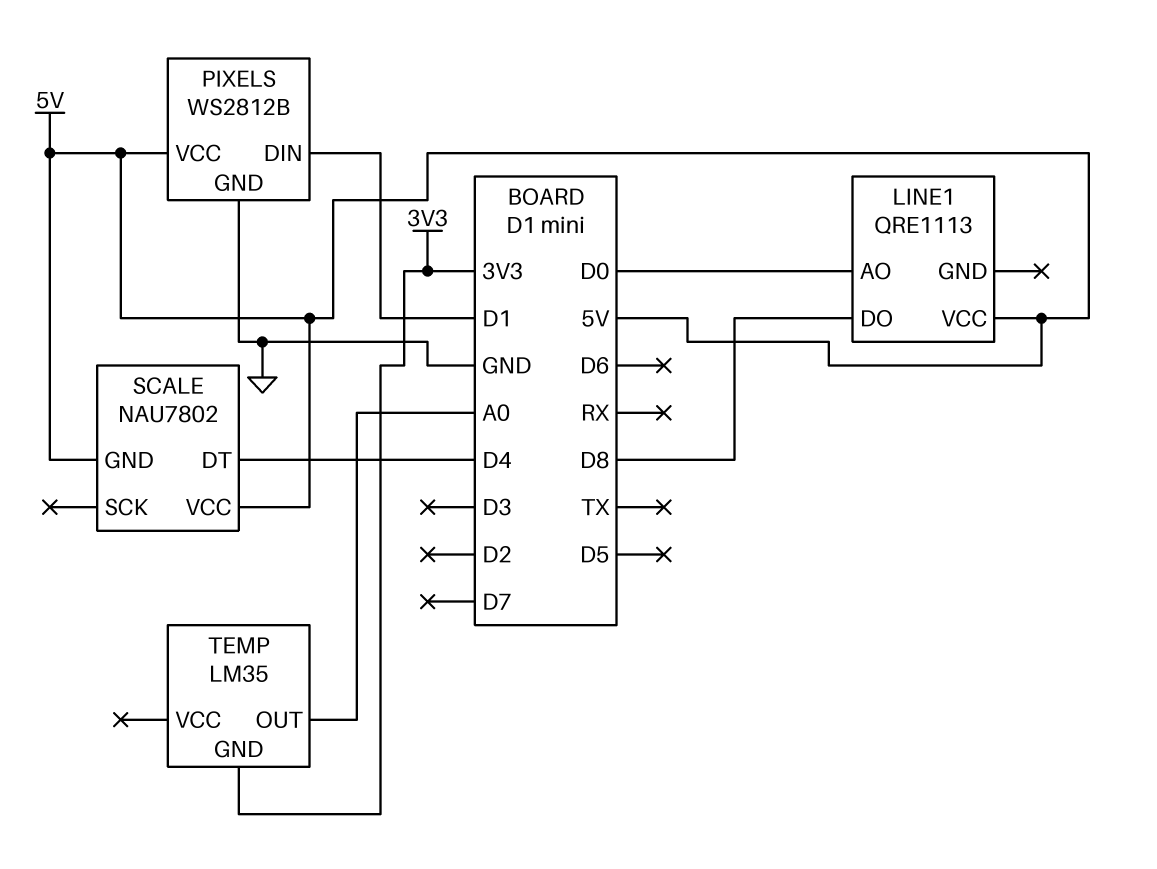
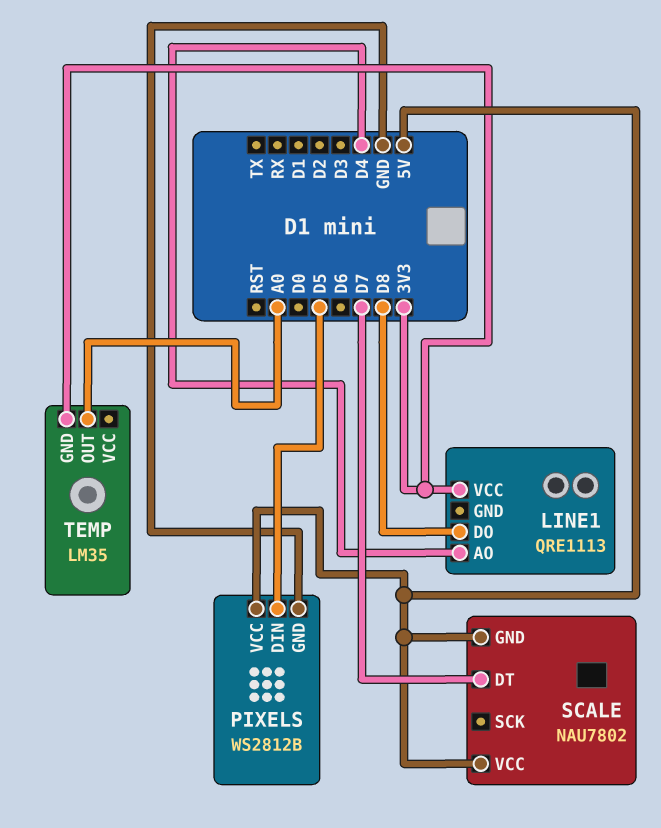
LINE1 pin AO: D0 -> D4
LINE1 pin VCC: 5V -> 3V3
PIXELS pin DIN: D1 -> D5
SCALE pin DT: D4 -> D7

